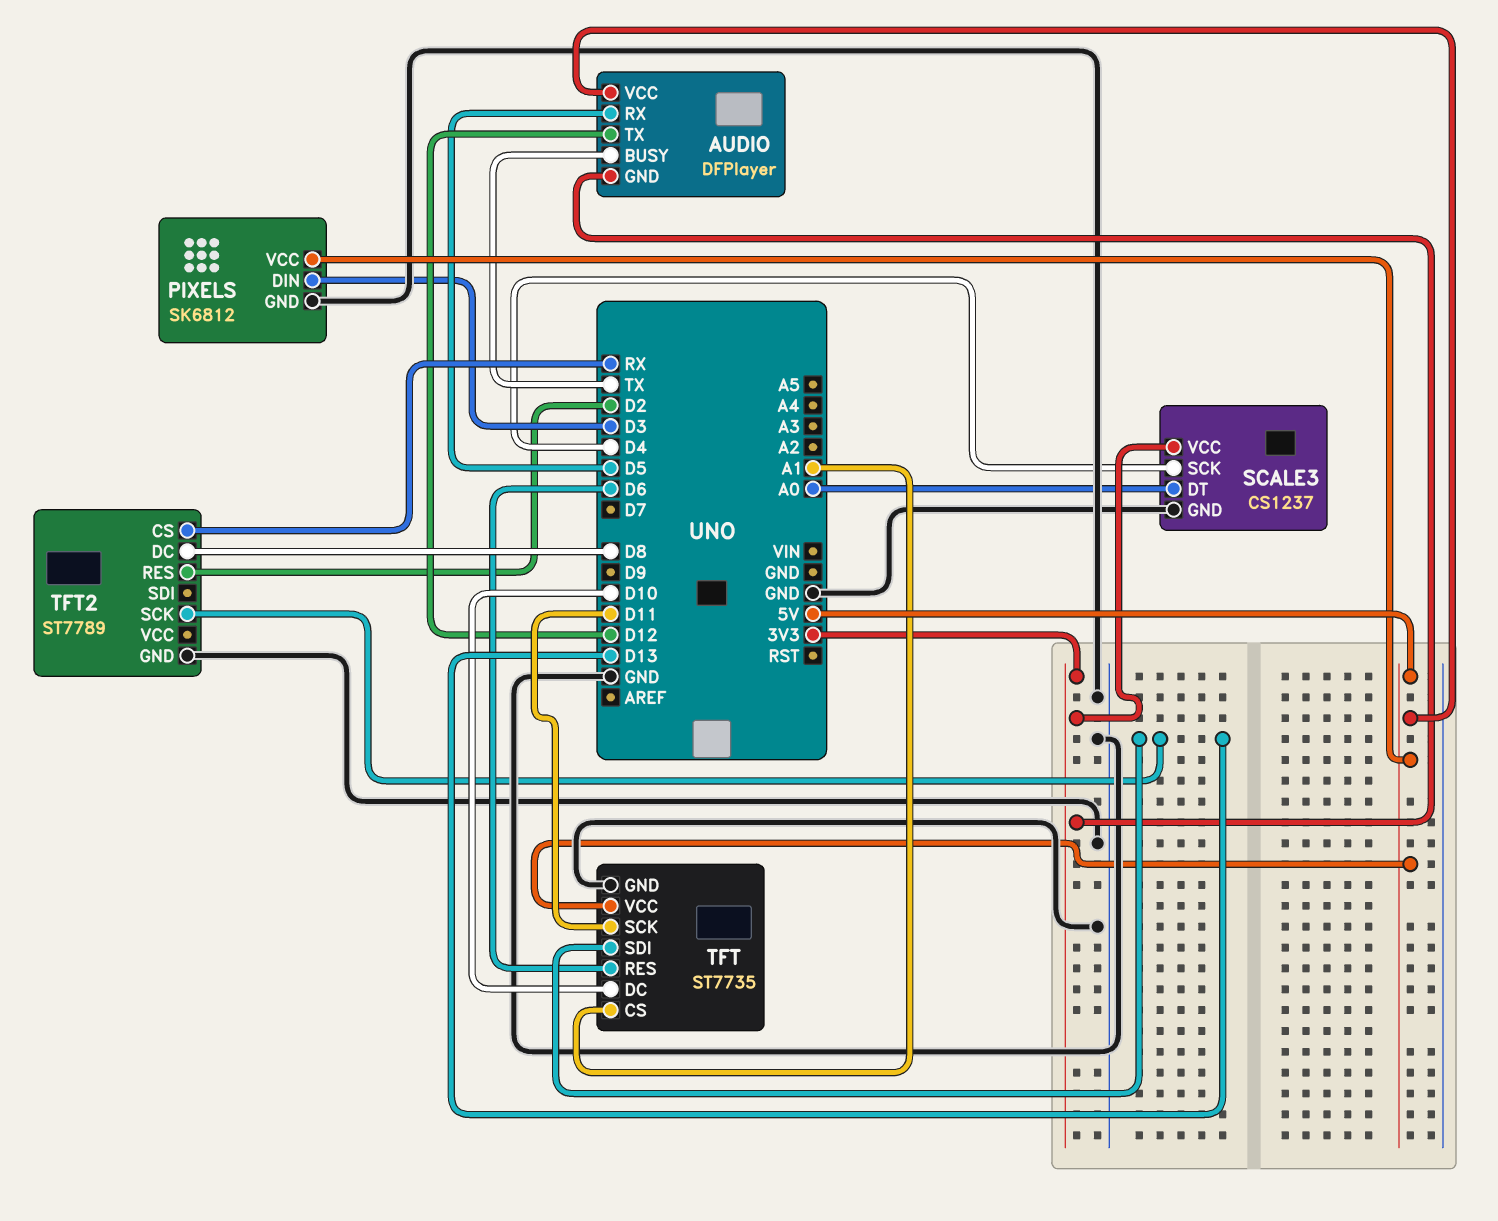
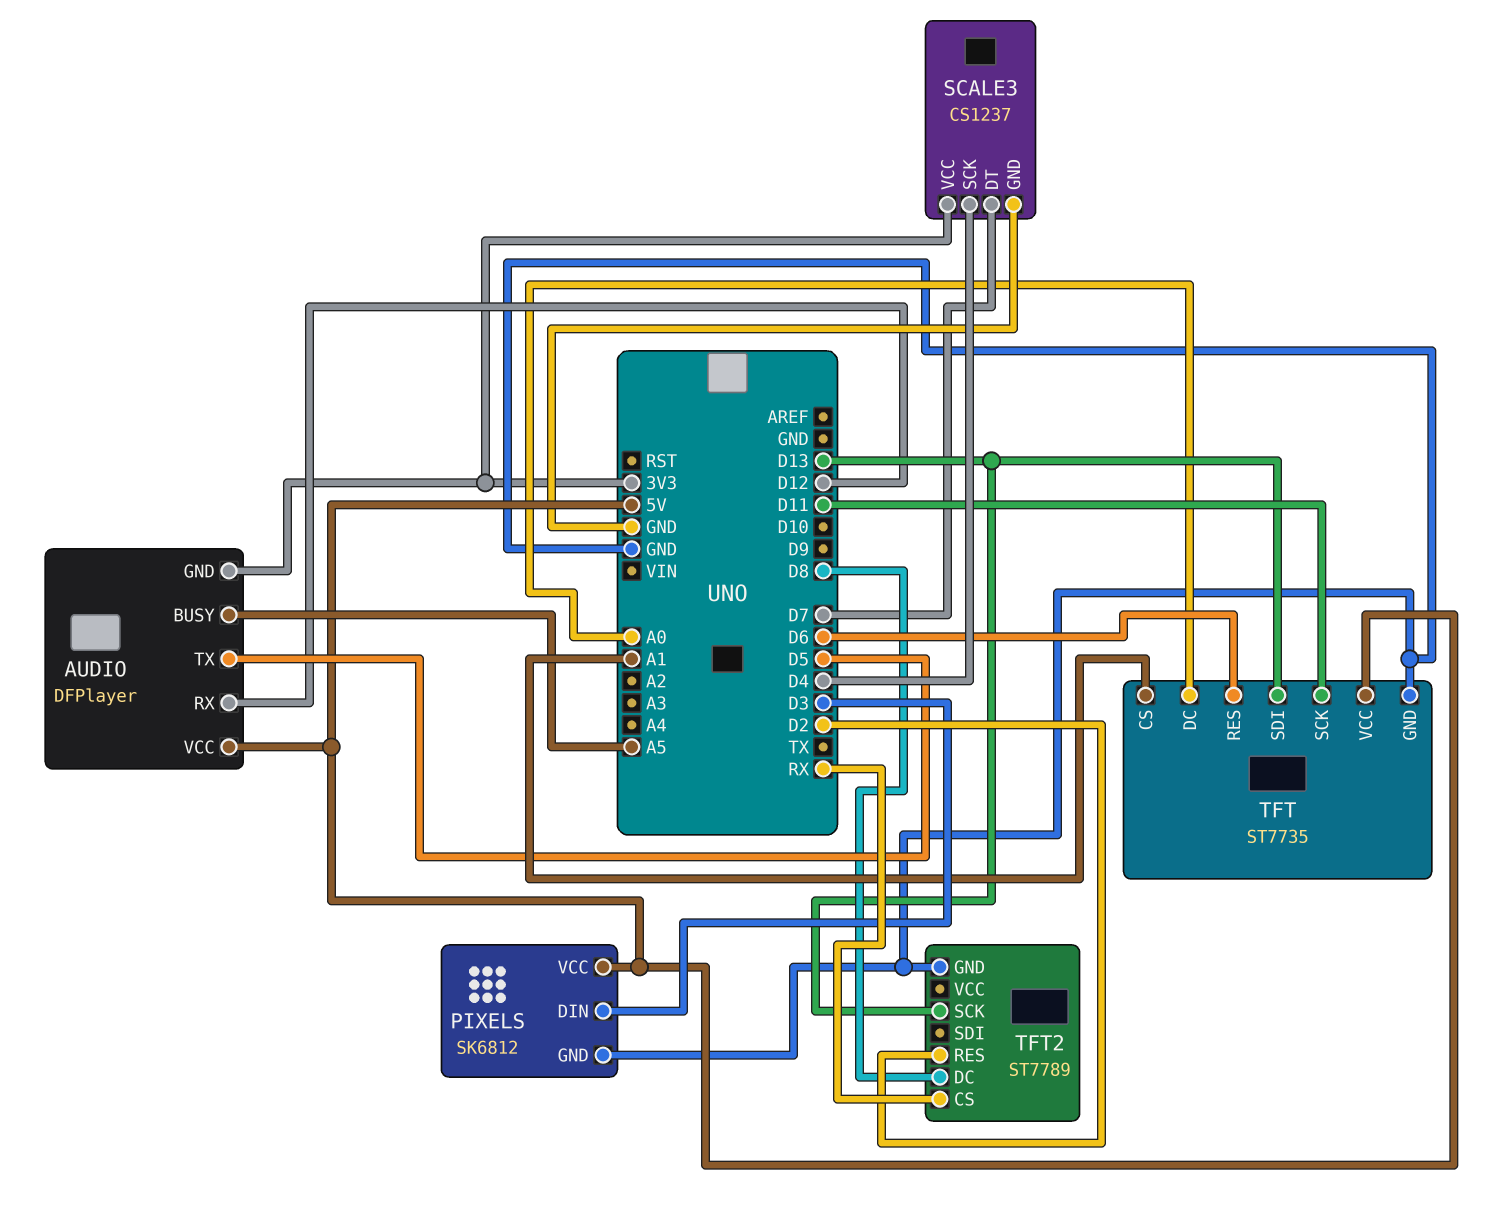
AUDIO pin BUSY: TX -> A5
AUDIO pin RX: D5 -> D12
AUDIO pin TX: D12 -> D5
SCALE3 pin DT: A0 -> D7
TFT pin DC: D10 -> A0

